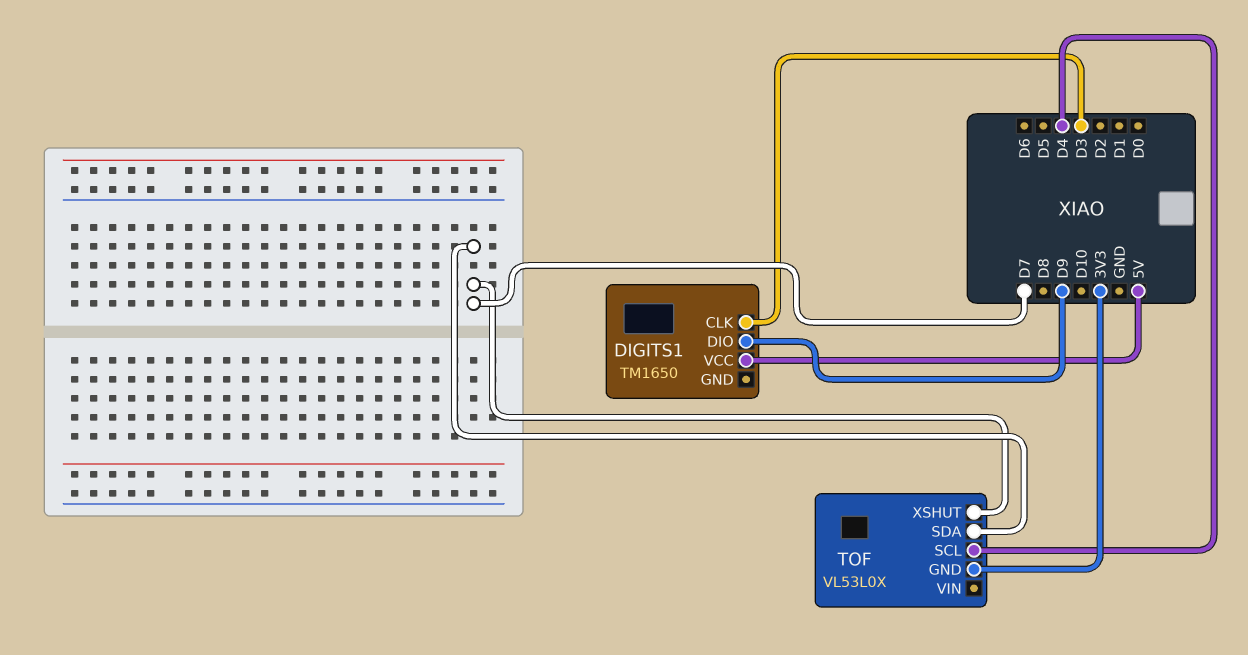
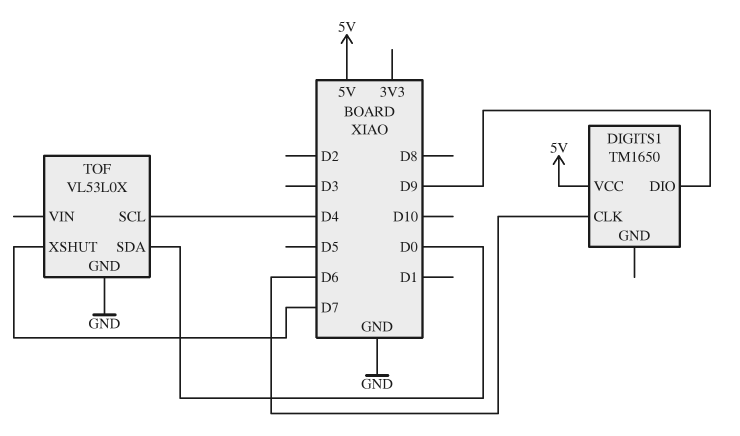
DIGITS1 pin CLK: D3 -> D6
TOF pin GND: 3V3 -> GND
TOF pin SDA: D7 -> D0

